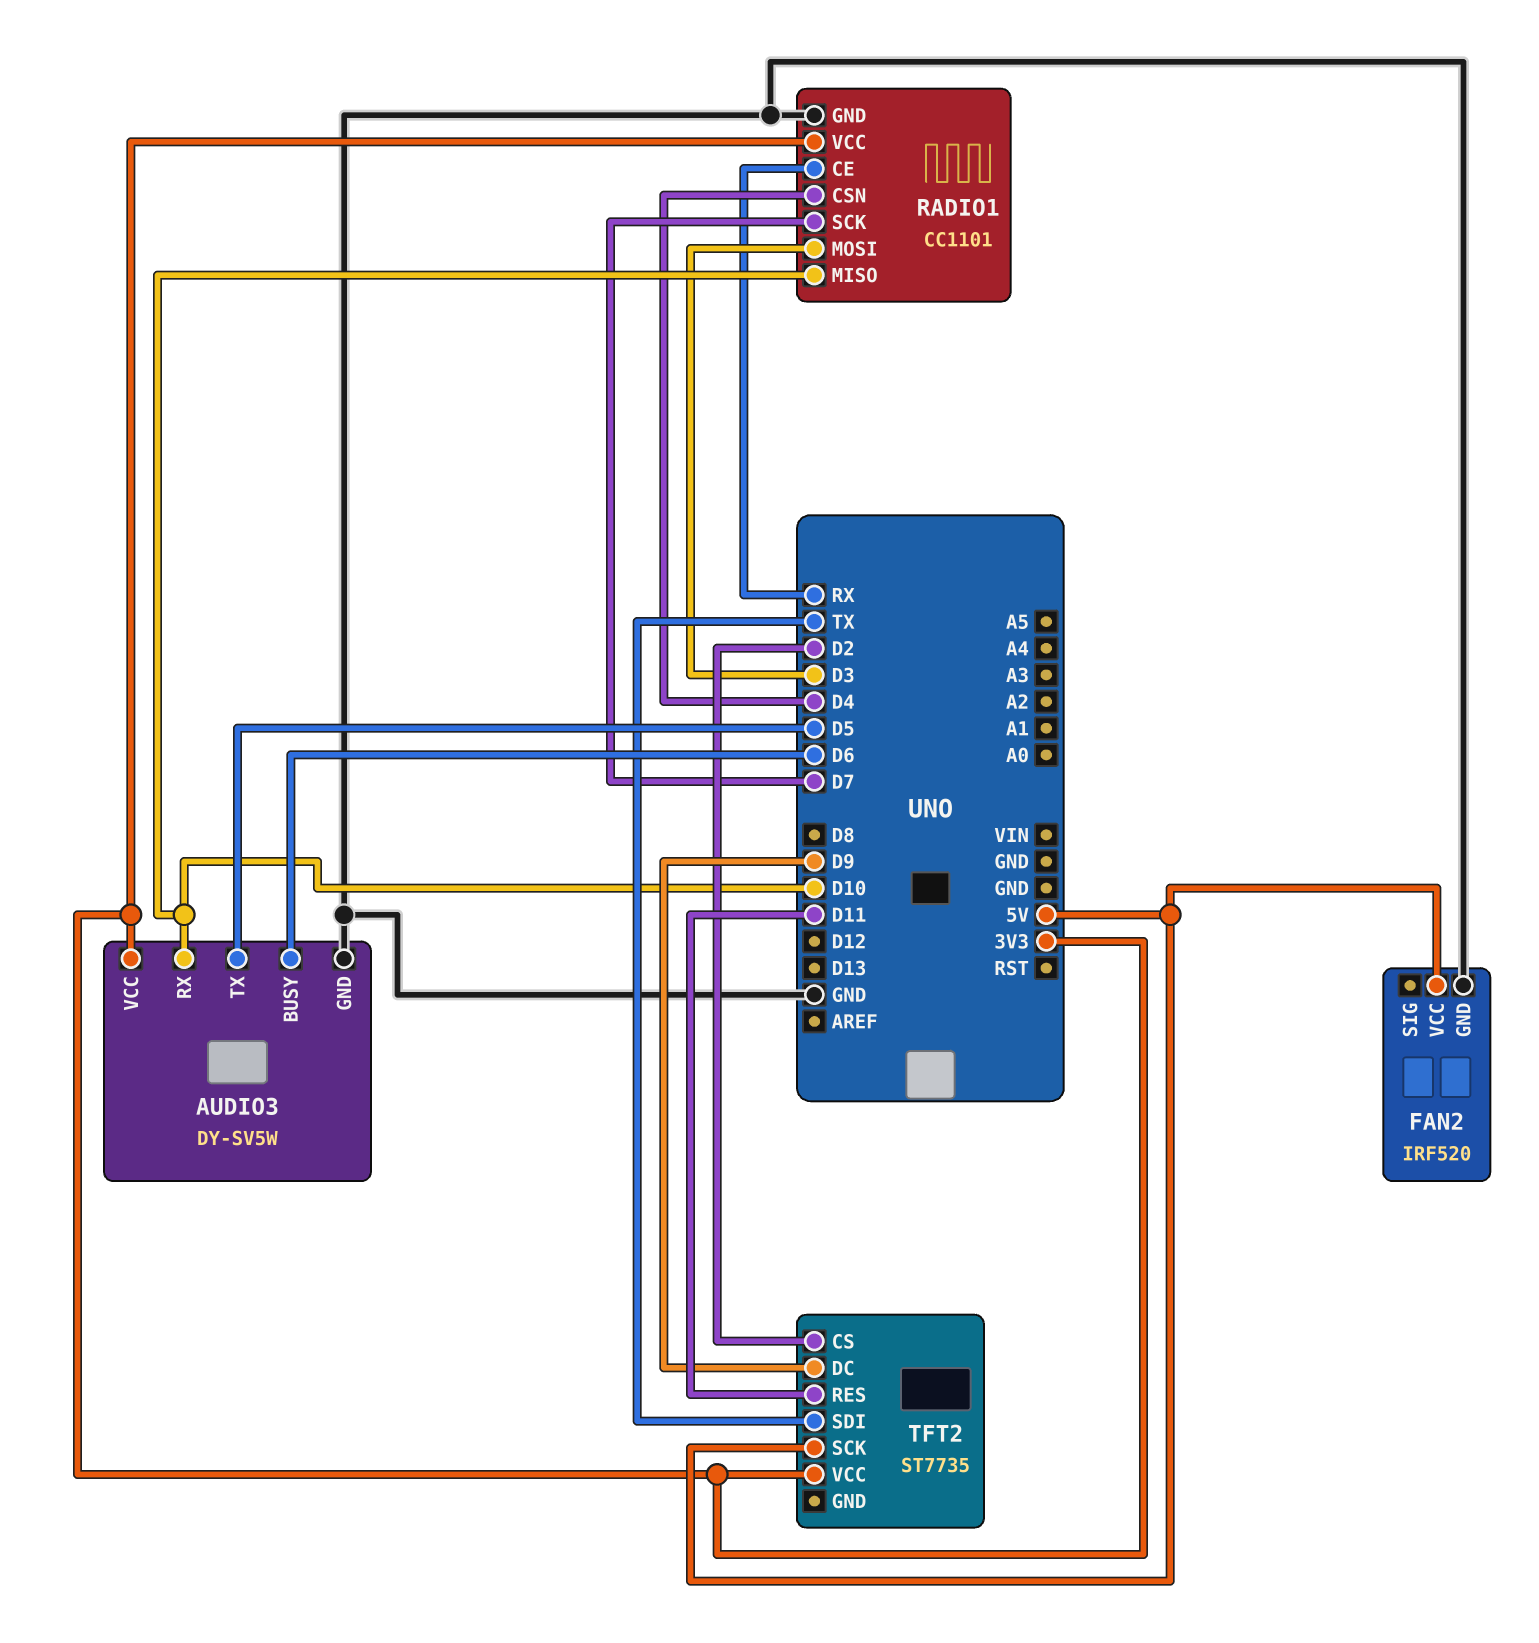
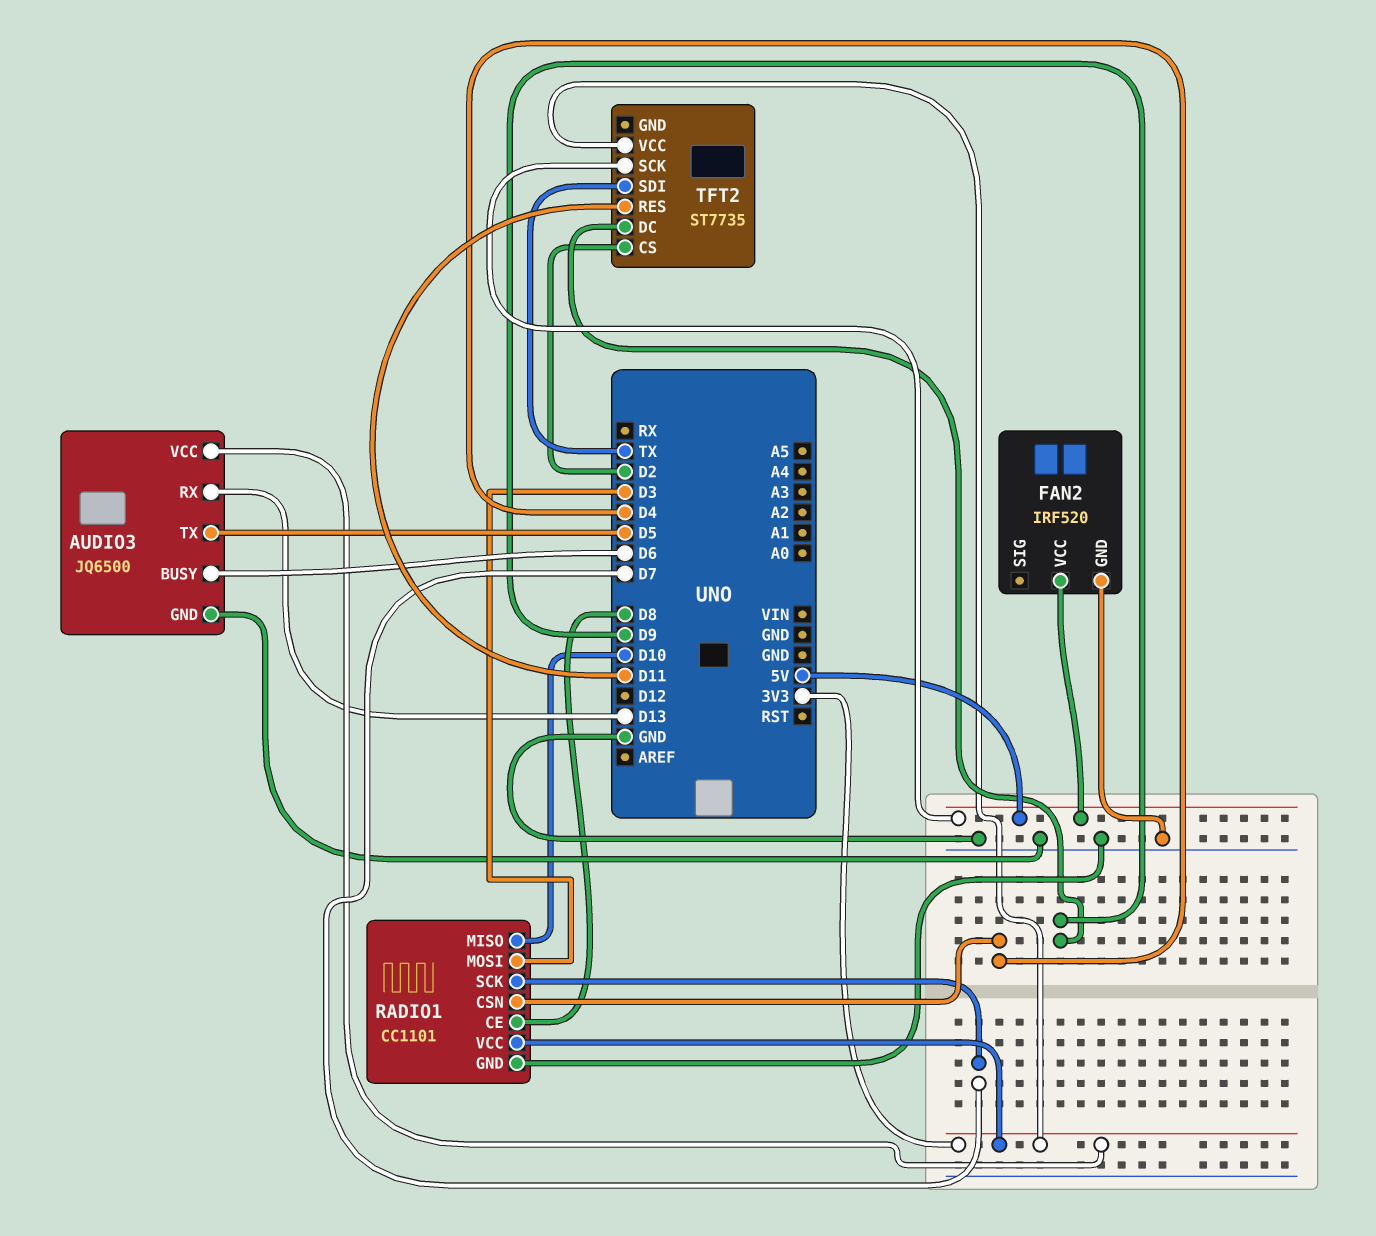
AUDIO3: DY-SV5W -> JQ6500
AUDIO3 pin RX: D10 -> D13
RADIO1 pin CE: RX -> D8

